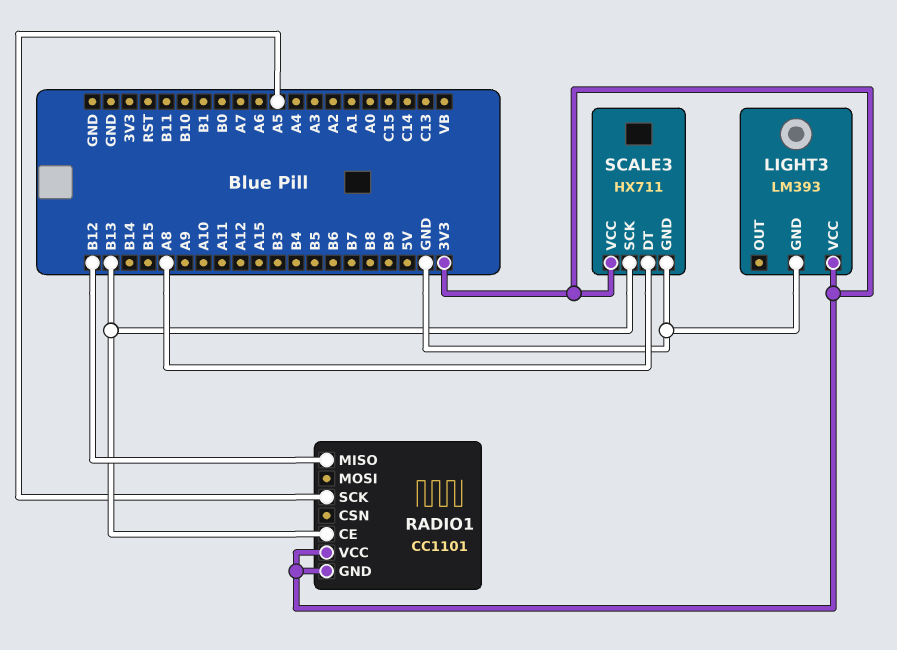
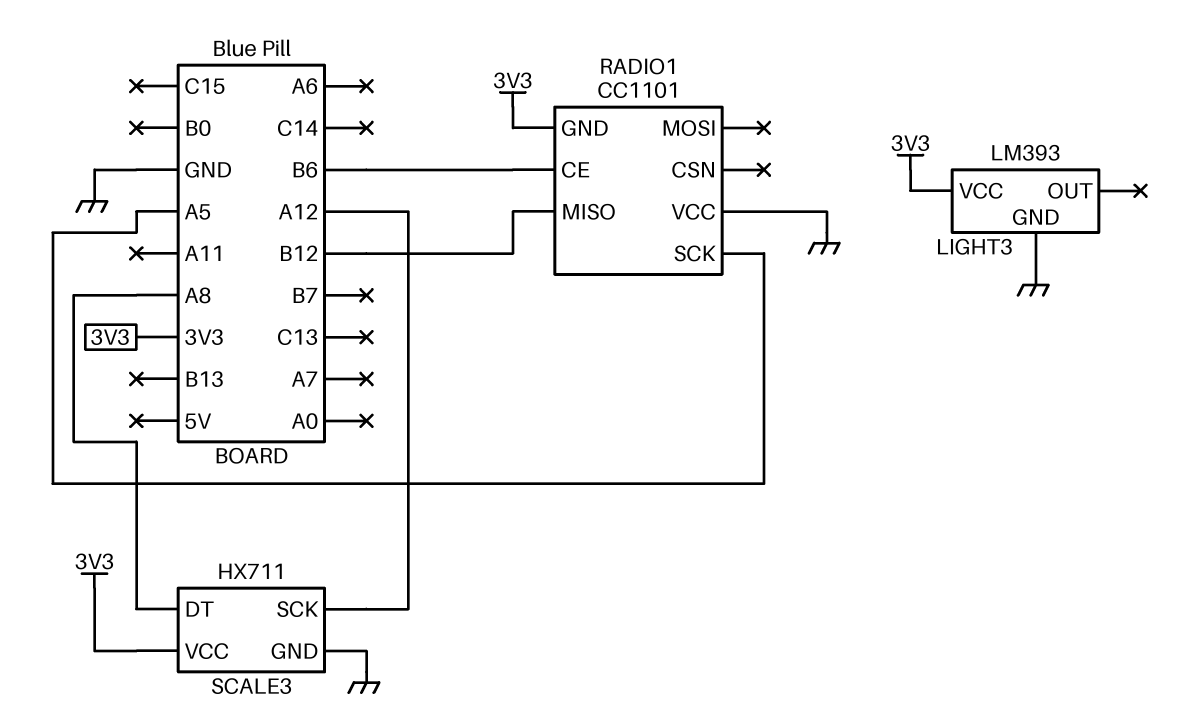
RADIO1 pin CE: B13 -> B6
RADIO1 pin VCC: 3V3 -> GND
SCALE3 pin SCK: B13 -> A12

